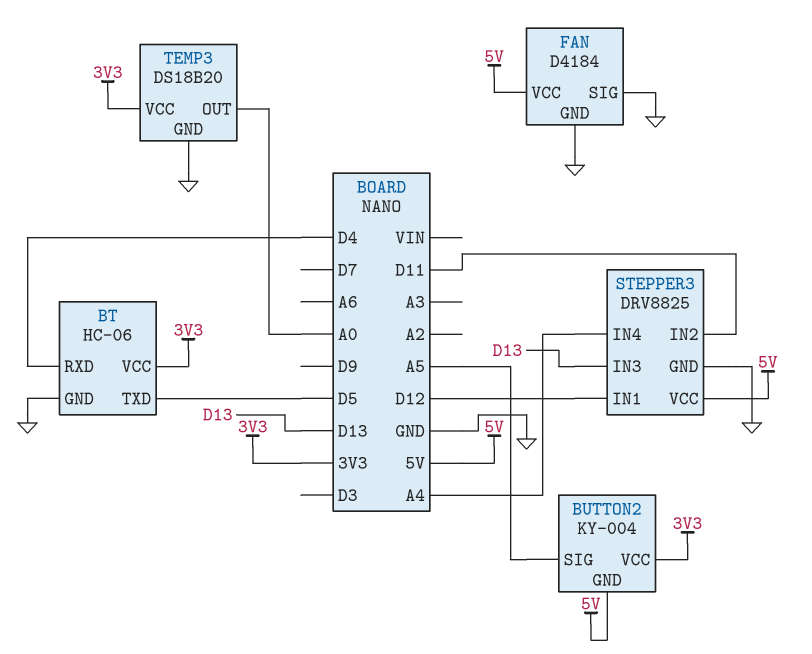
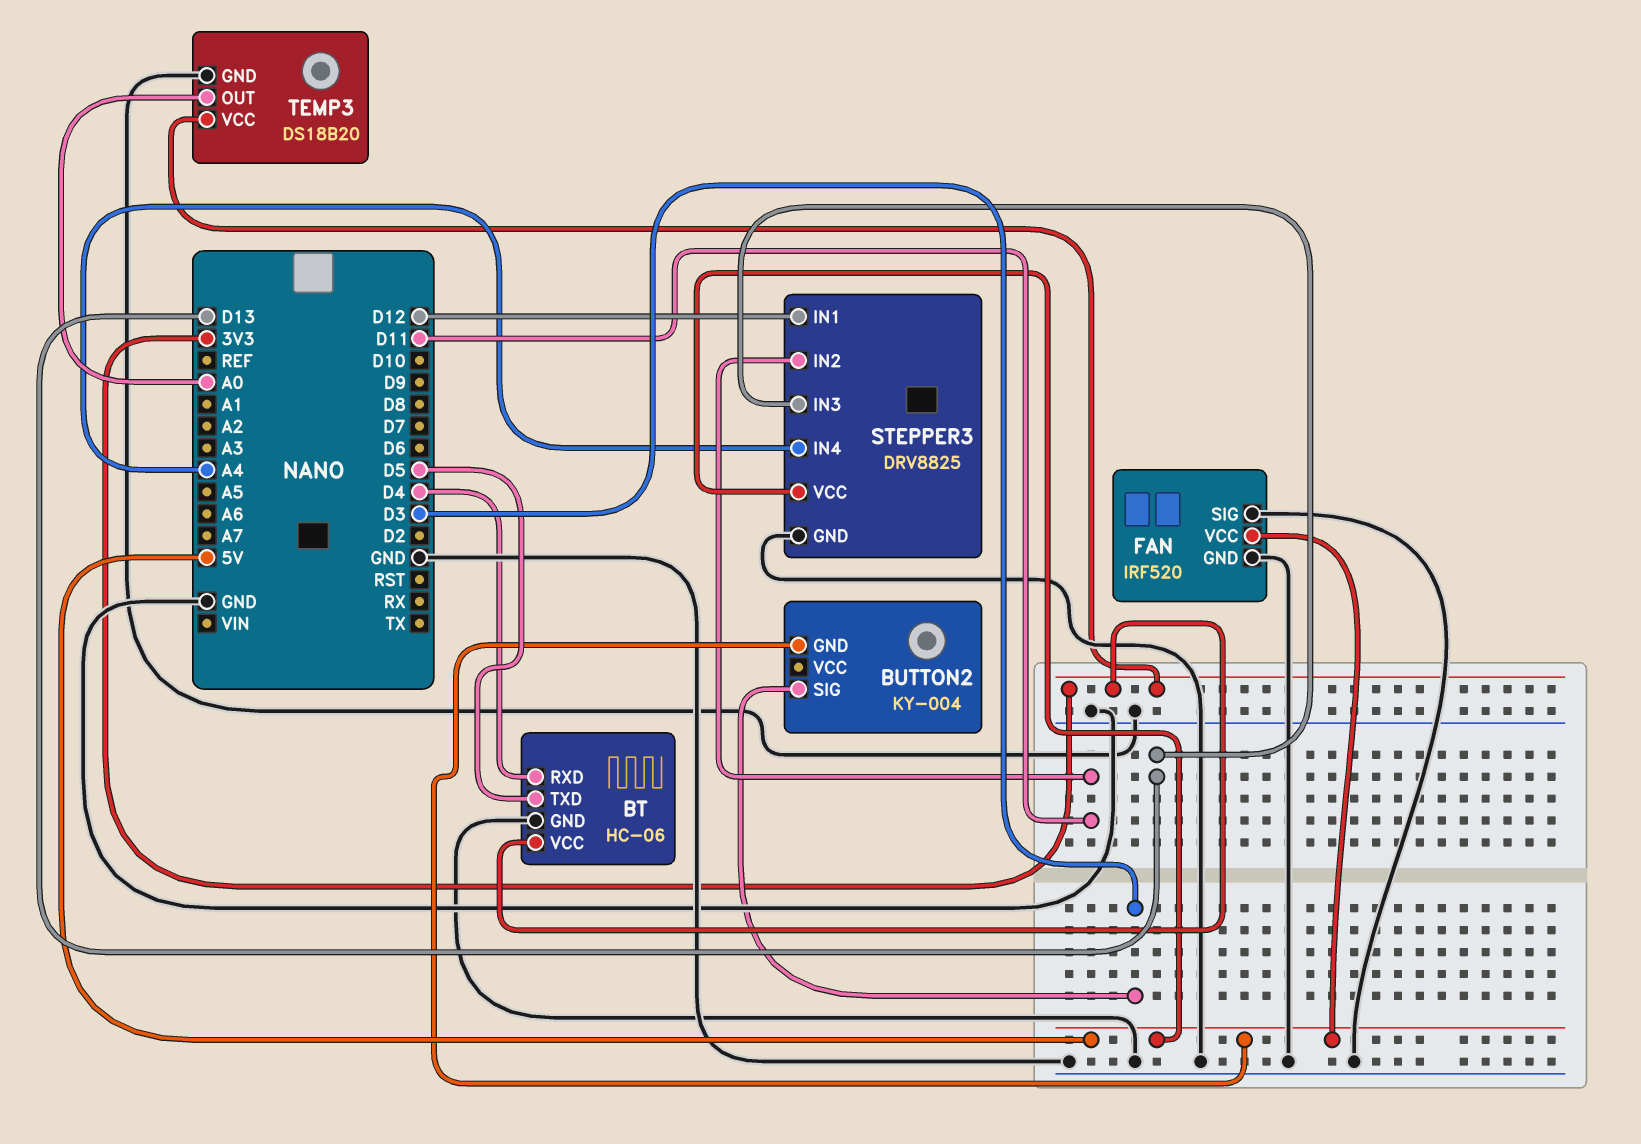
BUTTON2 pin SIG: A5 -> D3
BUTTON2 pin VCC: 3V3 -> none
FAN: D4184 -> IRF520

